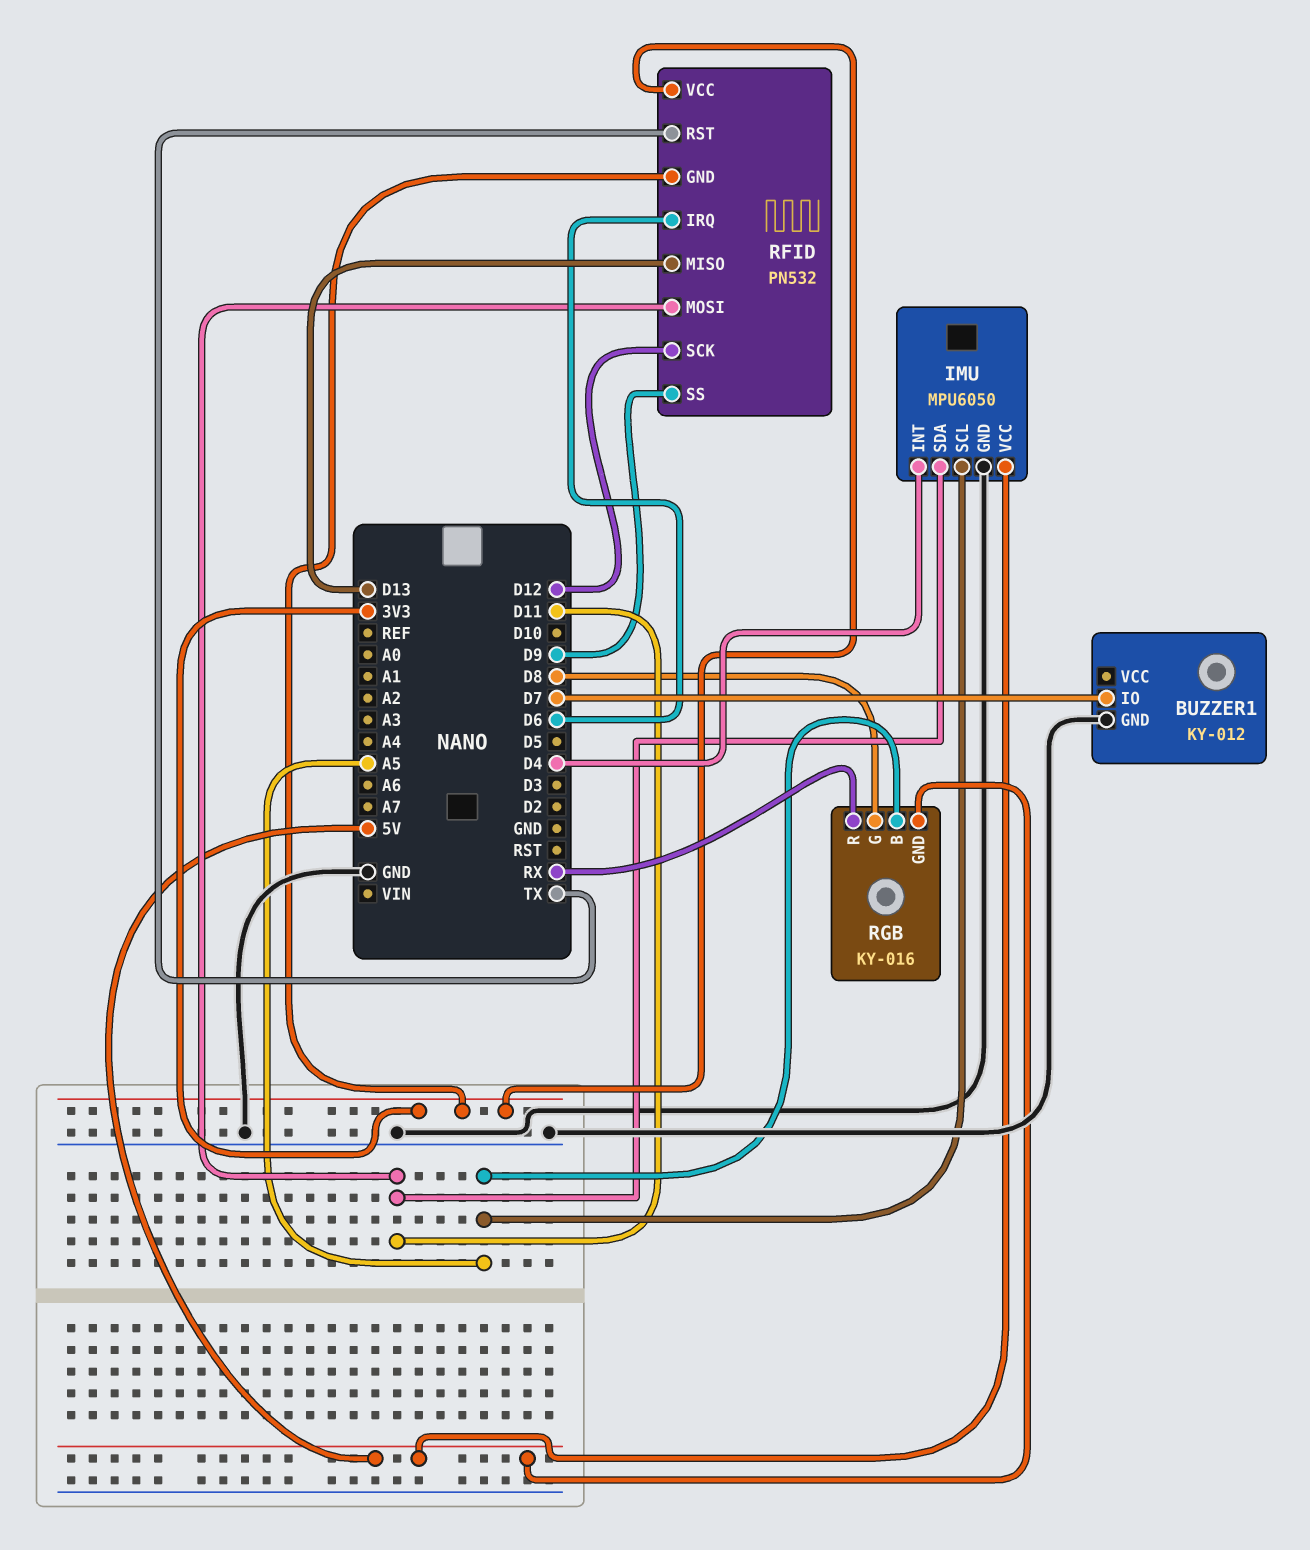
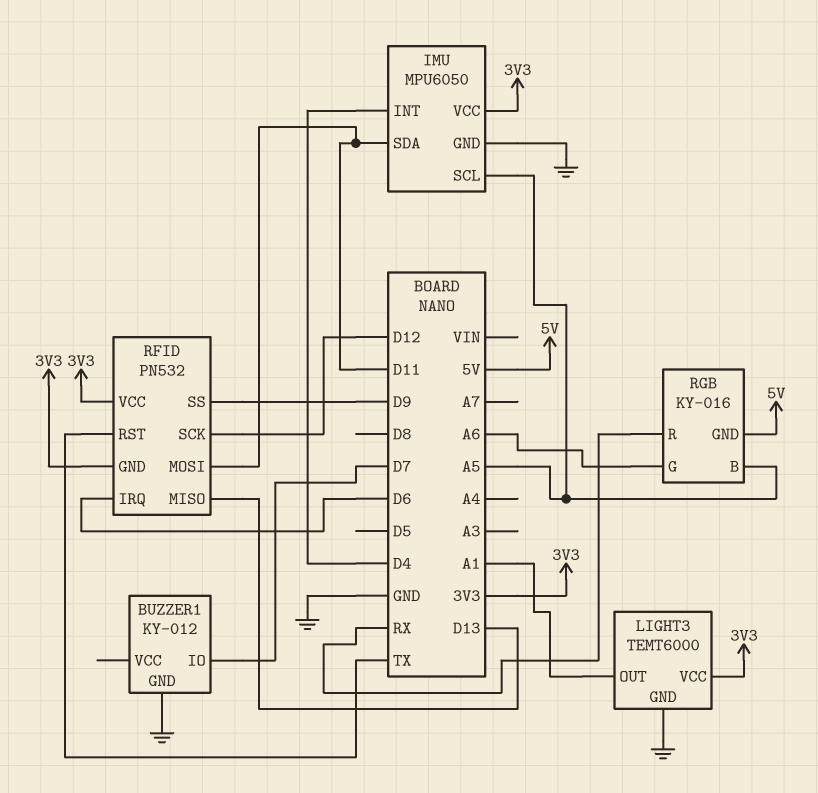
IMU pin VCC: 5V -> 3V3
LIGHT3: none -> TEMT6000
LIGHT3 pin GND: none -> GND
LIGHT3 pin OUT: none -> A1
LIGHT3 pin VCC: none -> 3V3
RGB pin G: D8 -> A6

